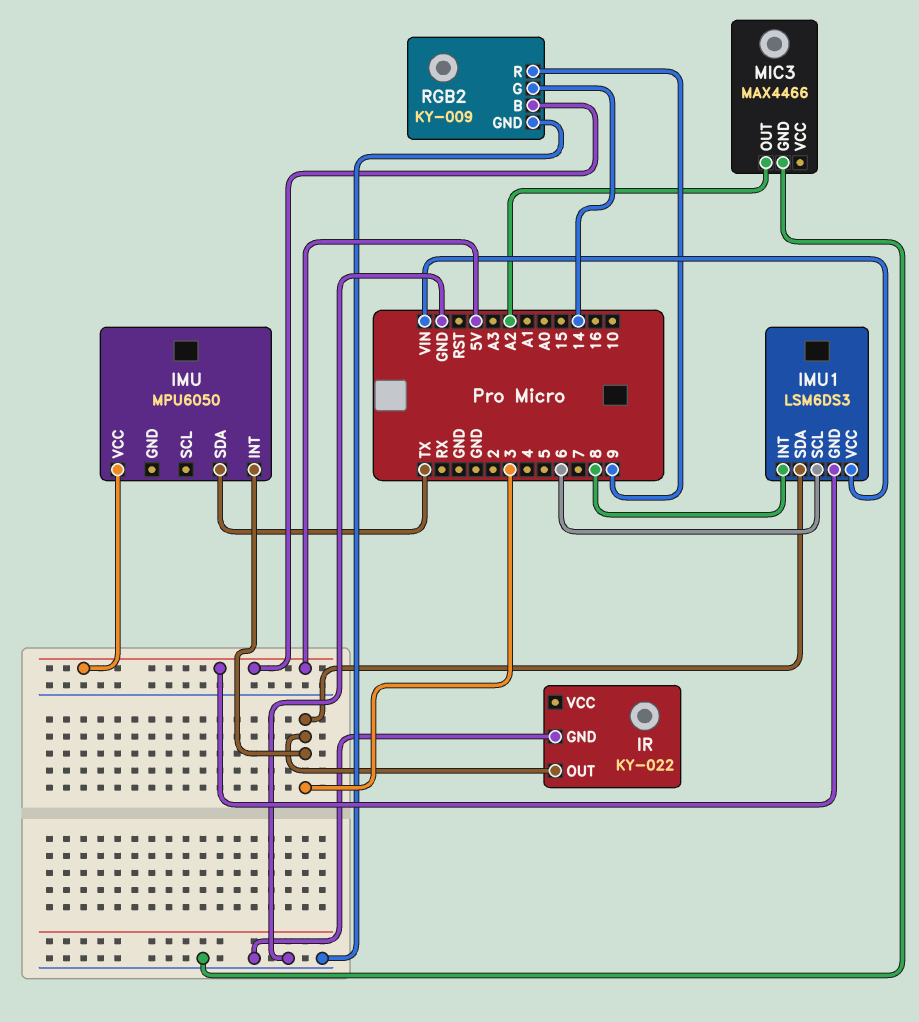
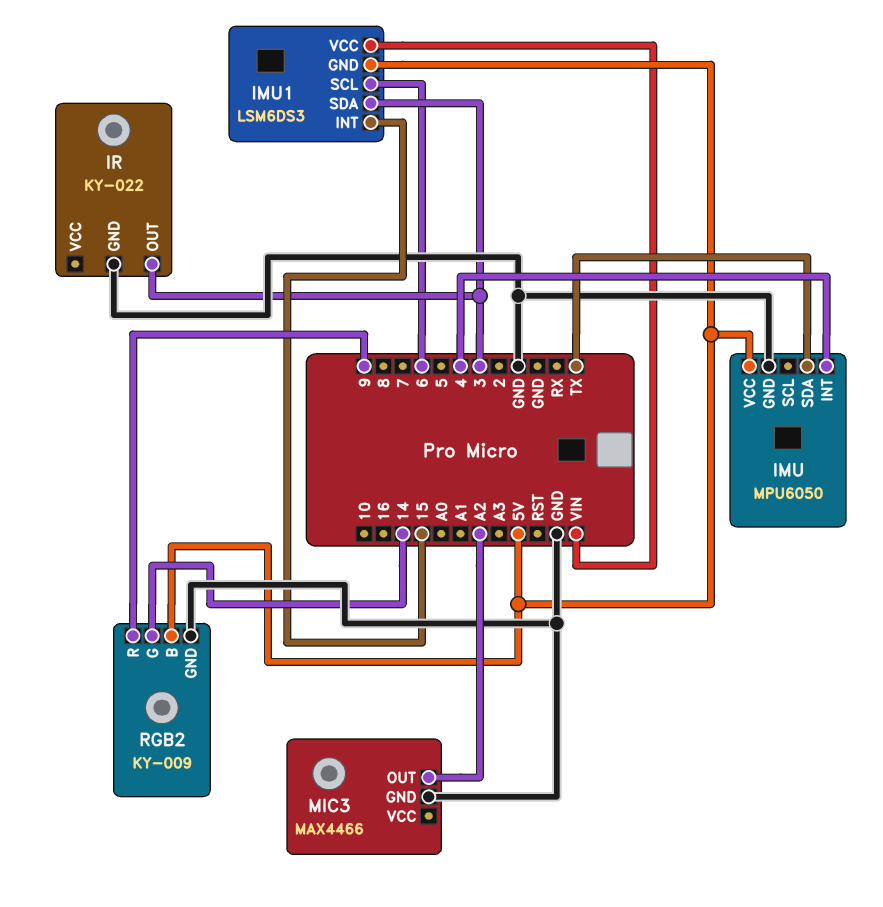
IMU pin GND: none -> GND
IMU pin INT: 3 -> 4
IMU1 pin INT: 8 -> 15

